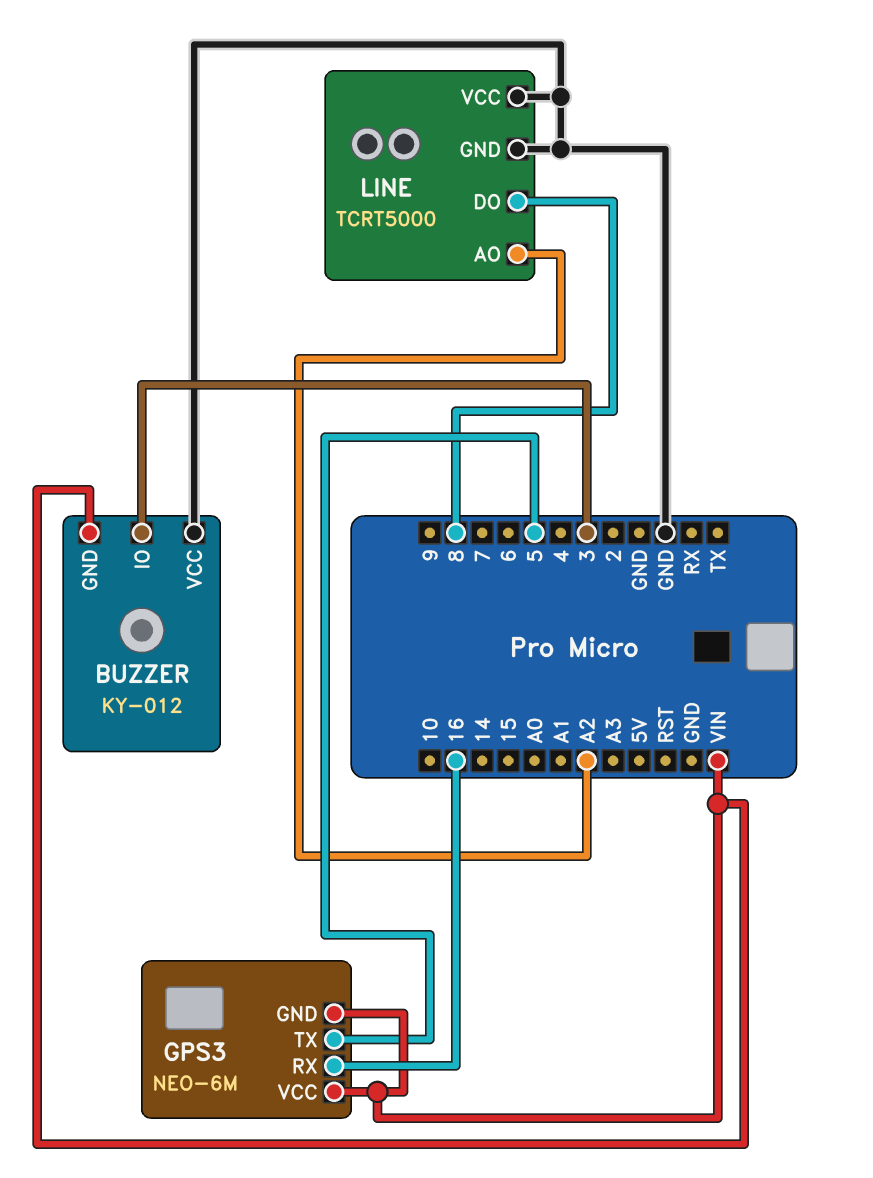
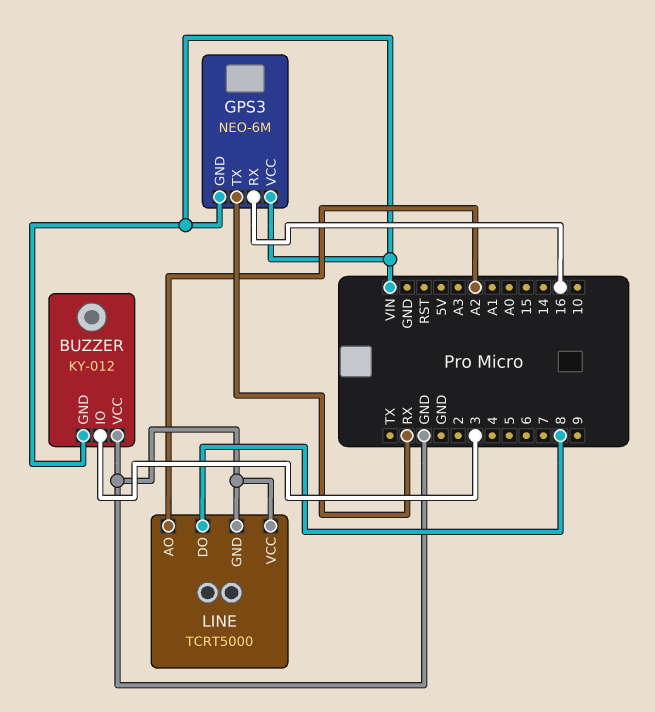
GPS3 pin TX: 5 -> RX

